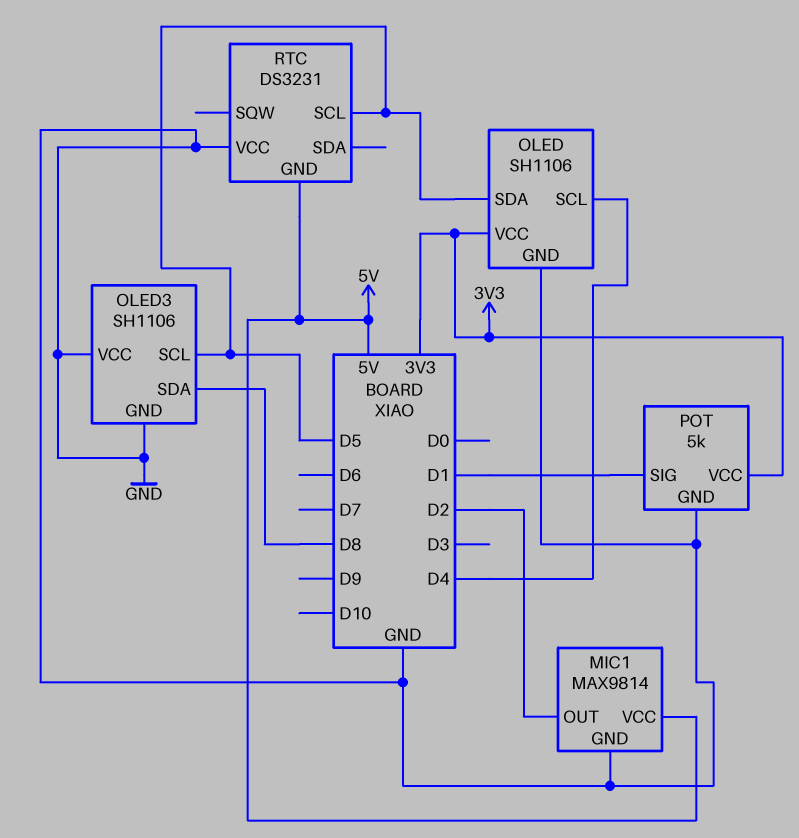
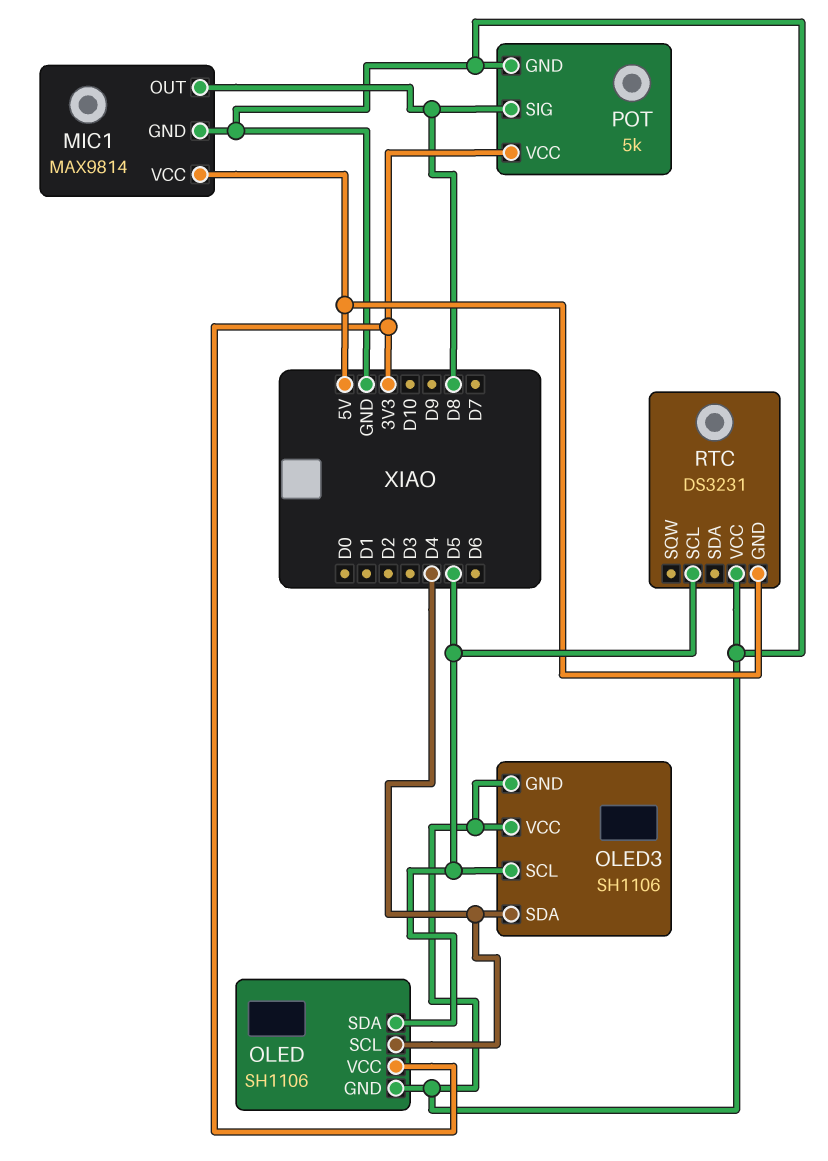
MIC1 pin OUT: D2 -> D8
OLED3 pin SDA: D8 -> D4
POT pin SIG: D1 -> D8

